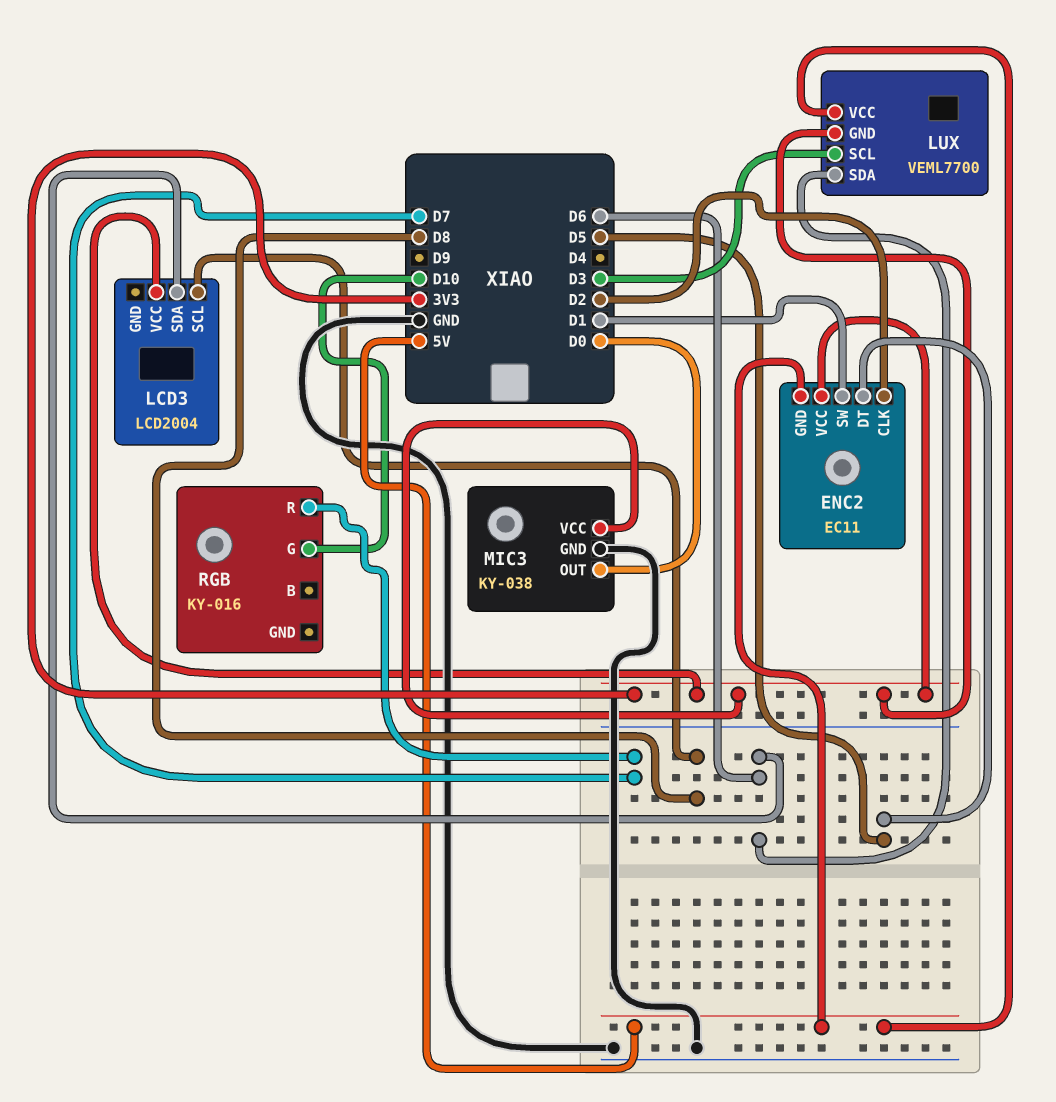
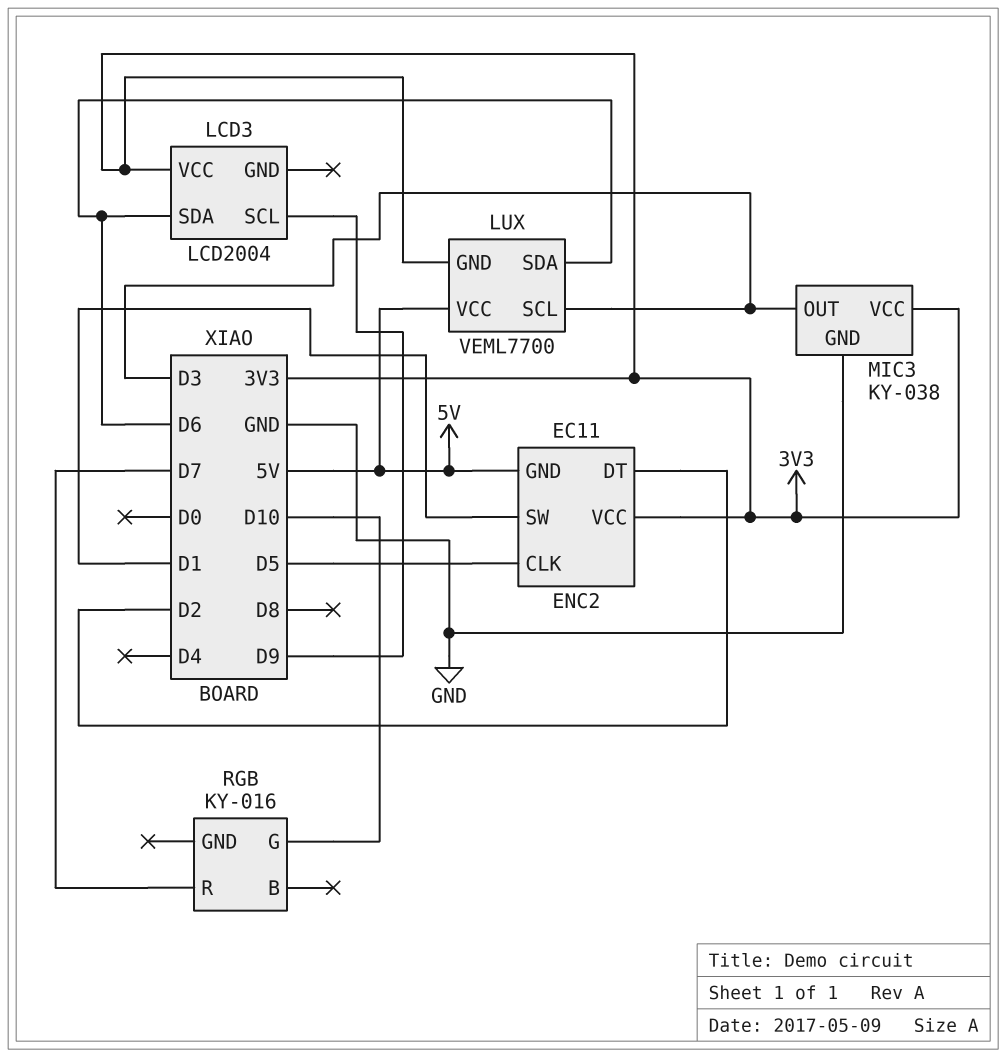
ENC2 pin CLK: D2 -> D5
ENC2 pin DT: D5 -> D2
LCD3 pin SCL: D8 -> D9
MIC3 pin OUT: D0 -> D3

